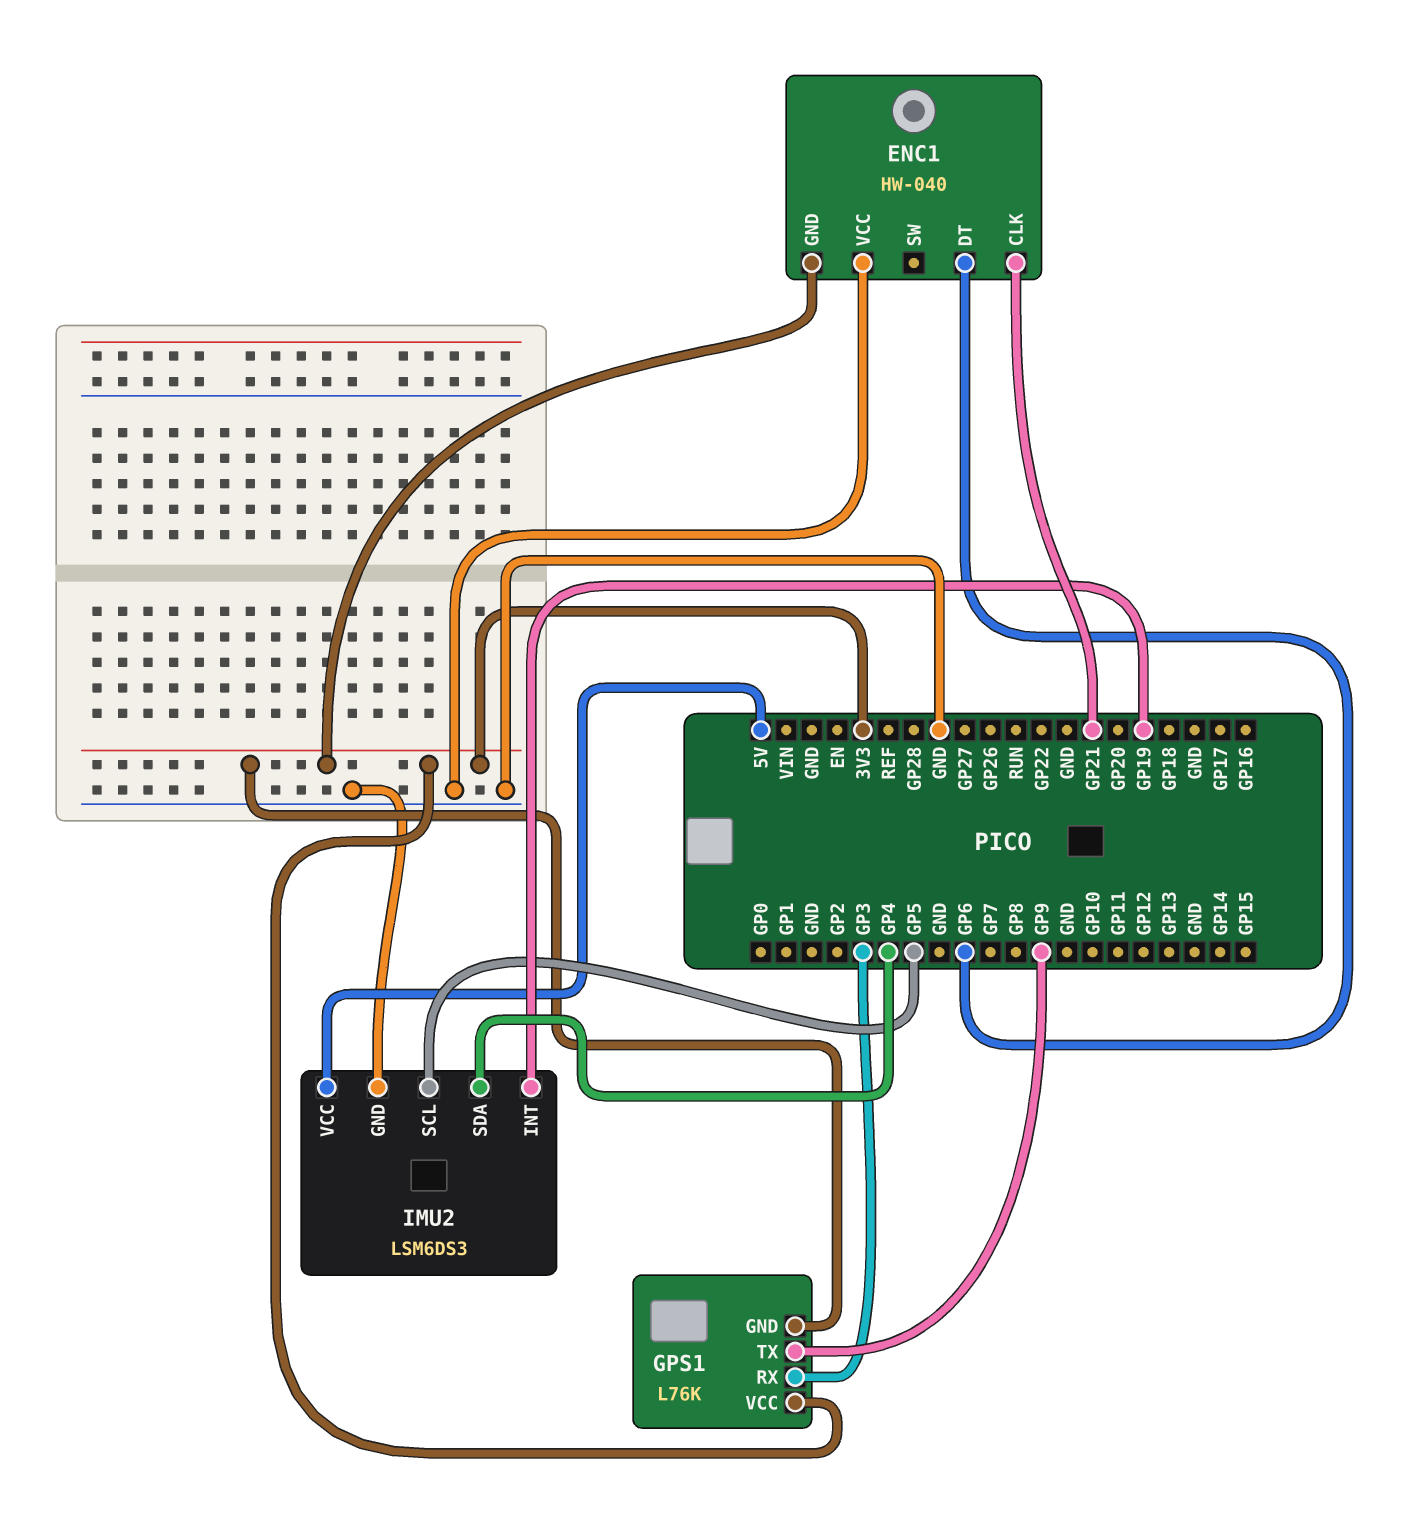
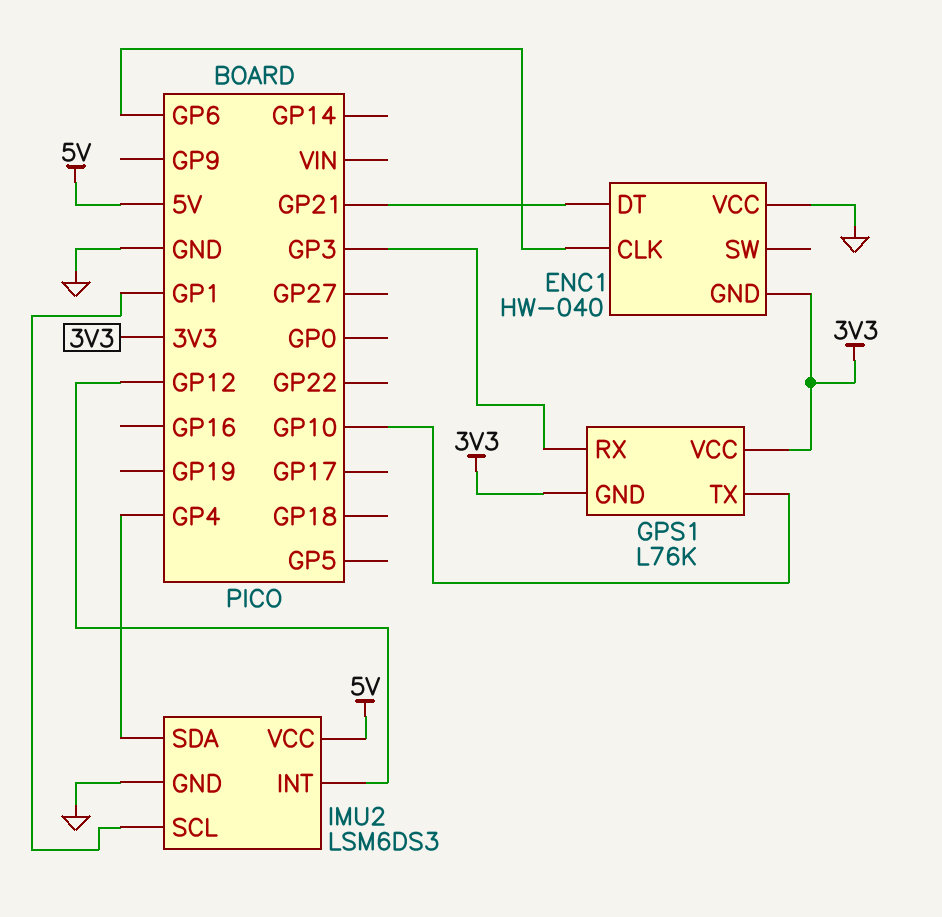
ENC1 pin CLK: GP21 -> GP6
ENC1 pin DT: GP6 -> GP21
GPS1 pin TX: GP9 -> GP10
IMU2 pin INT: GP19 -> GP12
IMU2 pin SCL: GP5 -> GP1

